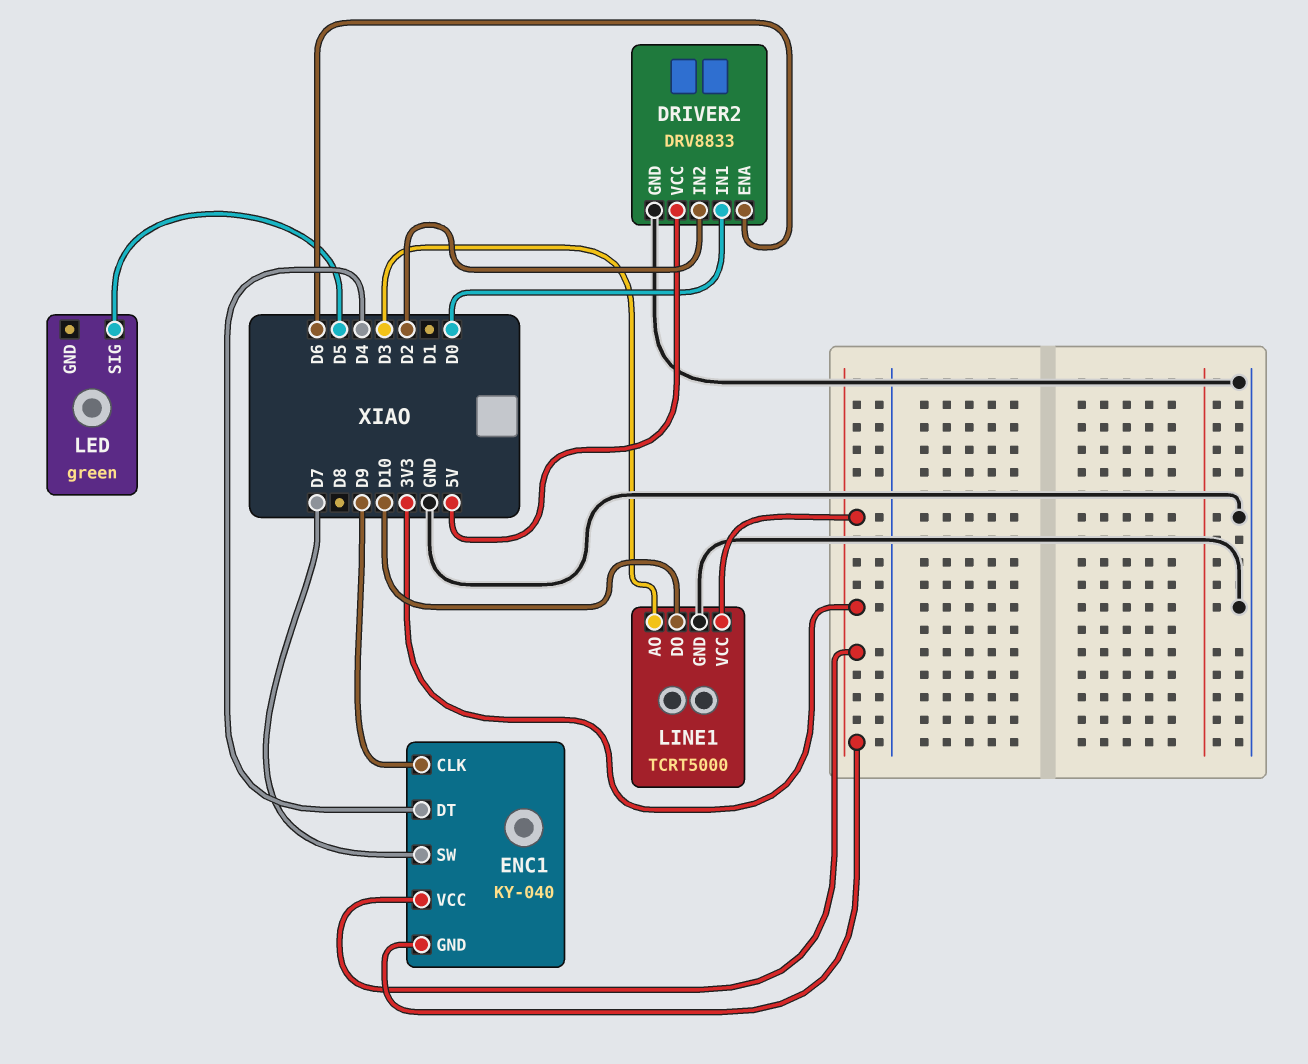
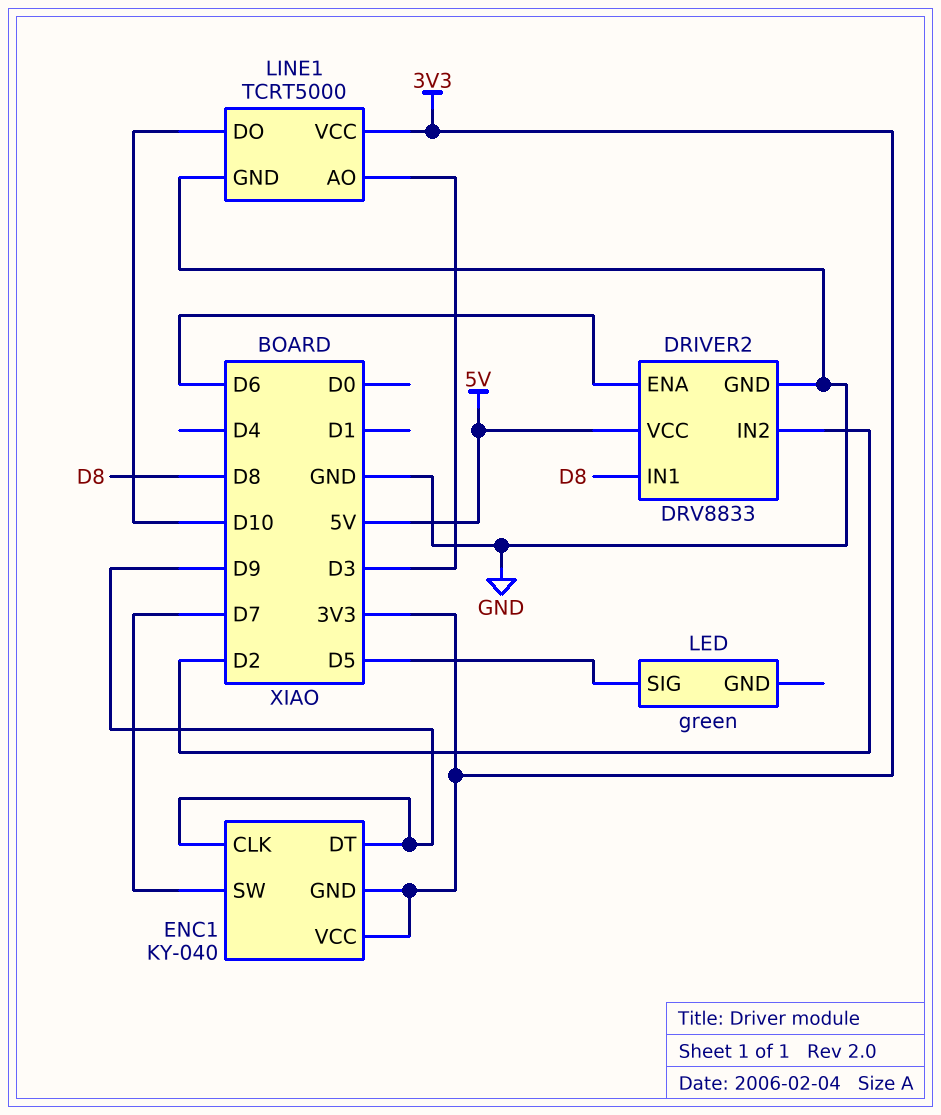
DRIVER2 pin IN1: D0 -> D8
ENC1 pin DT: D4 -> D9

